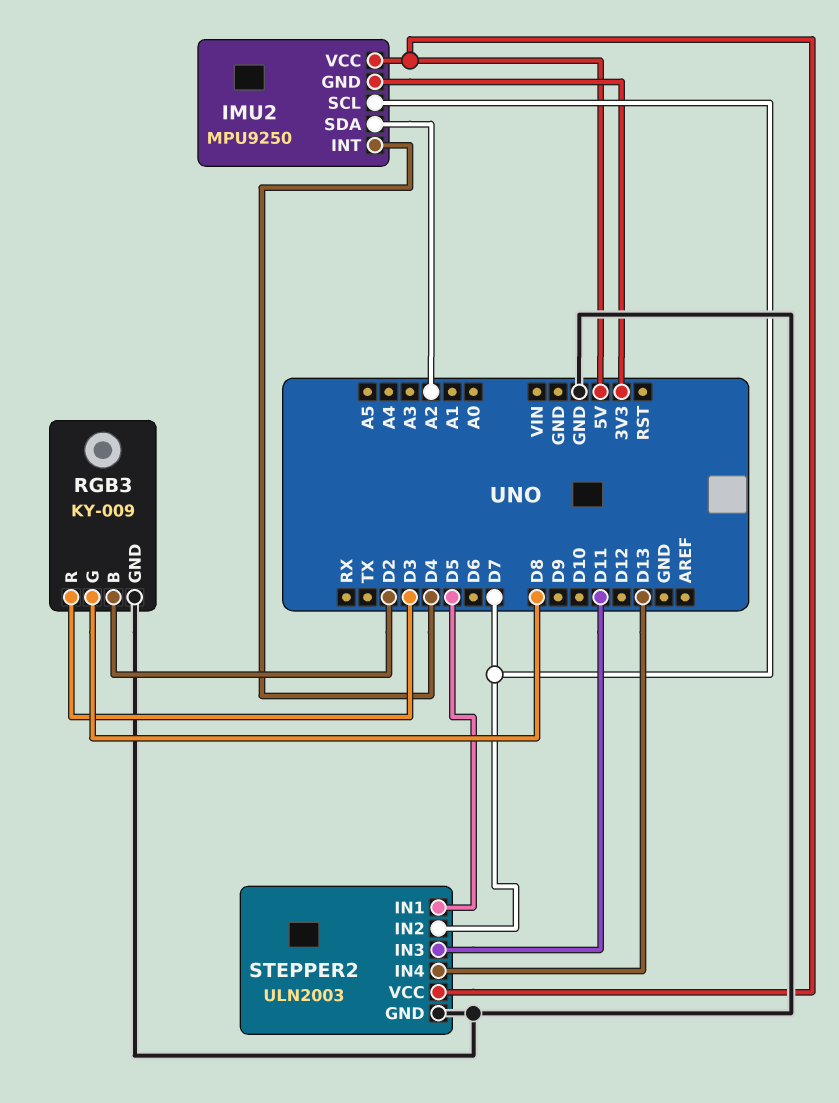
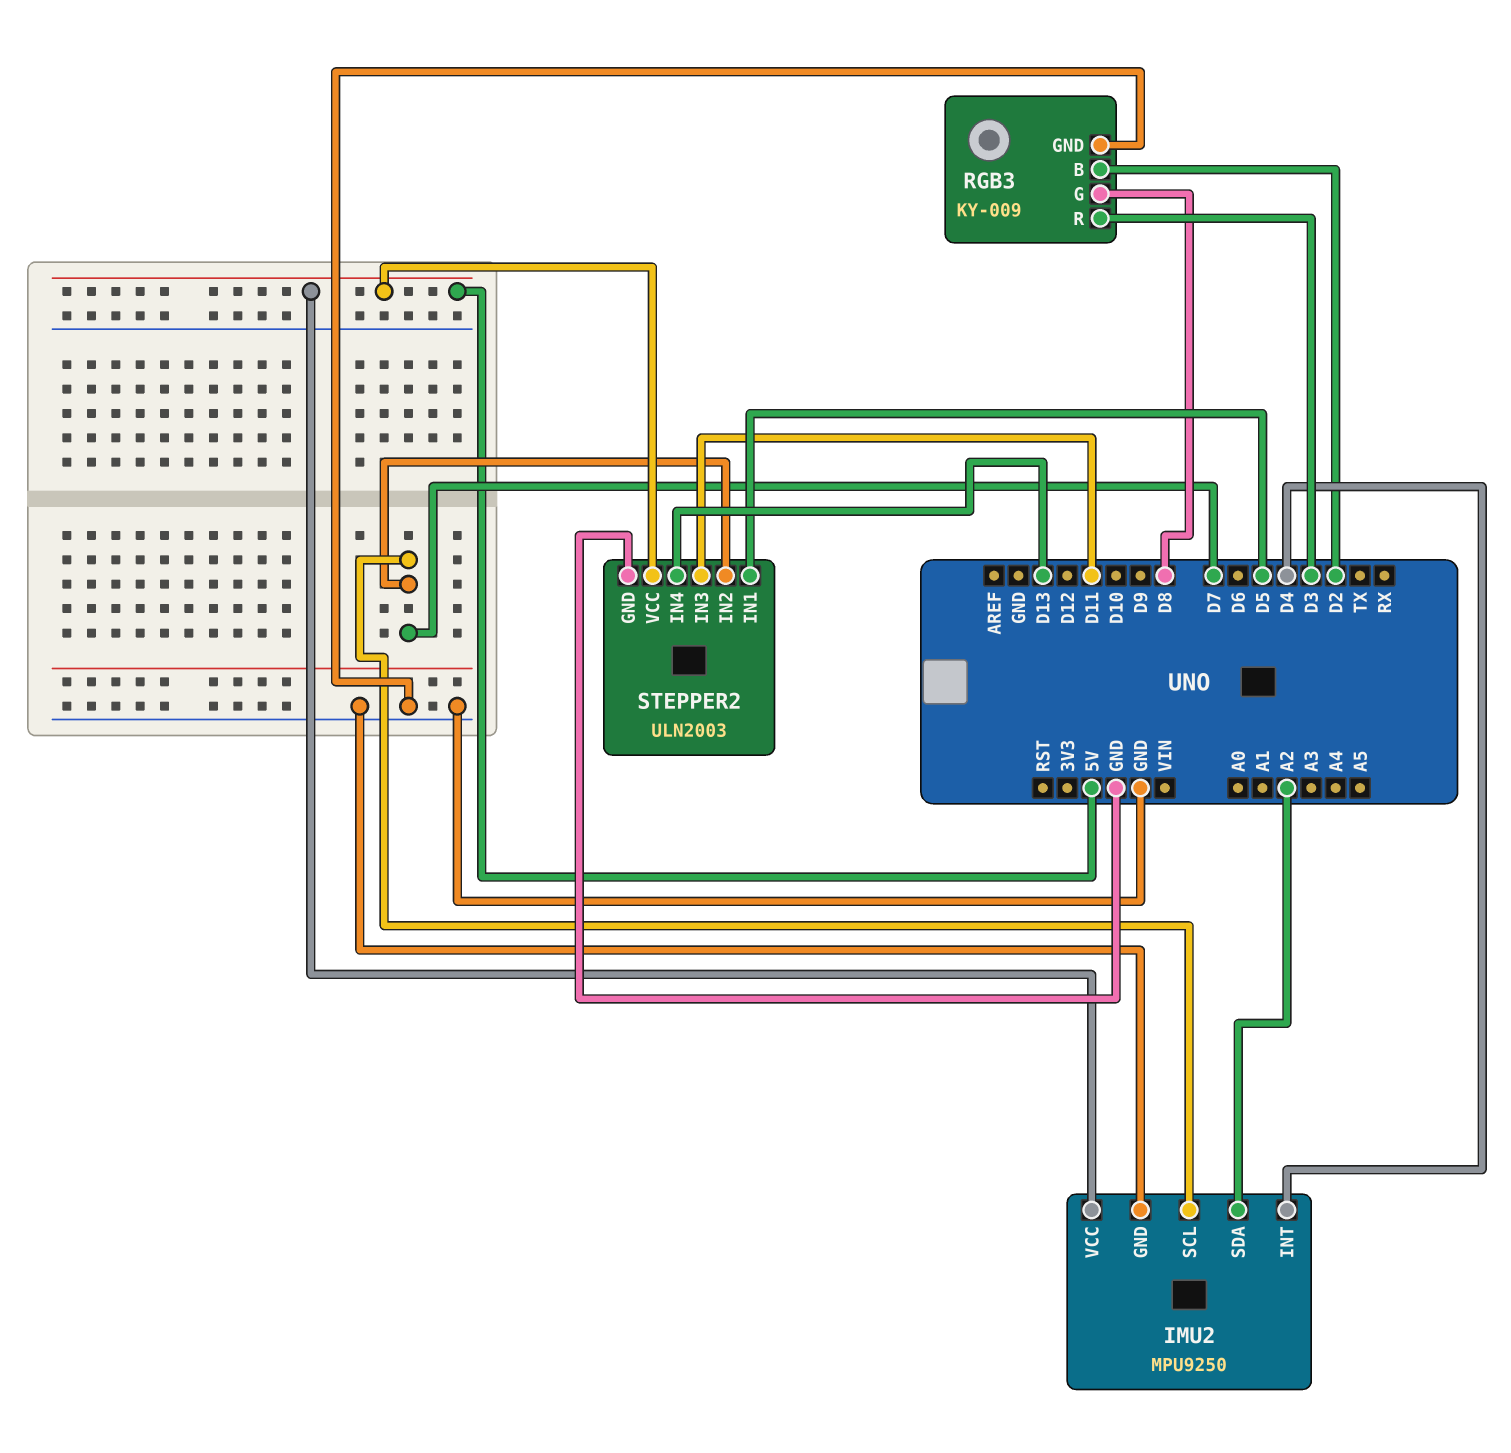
IMU2 pin GND: 3V3 -> GND

